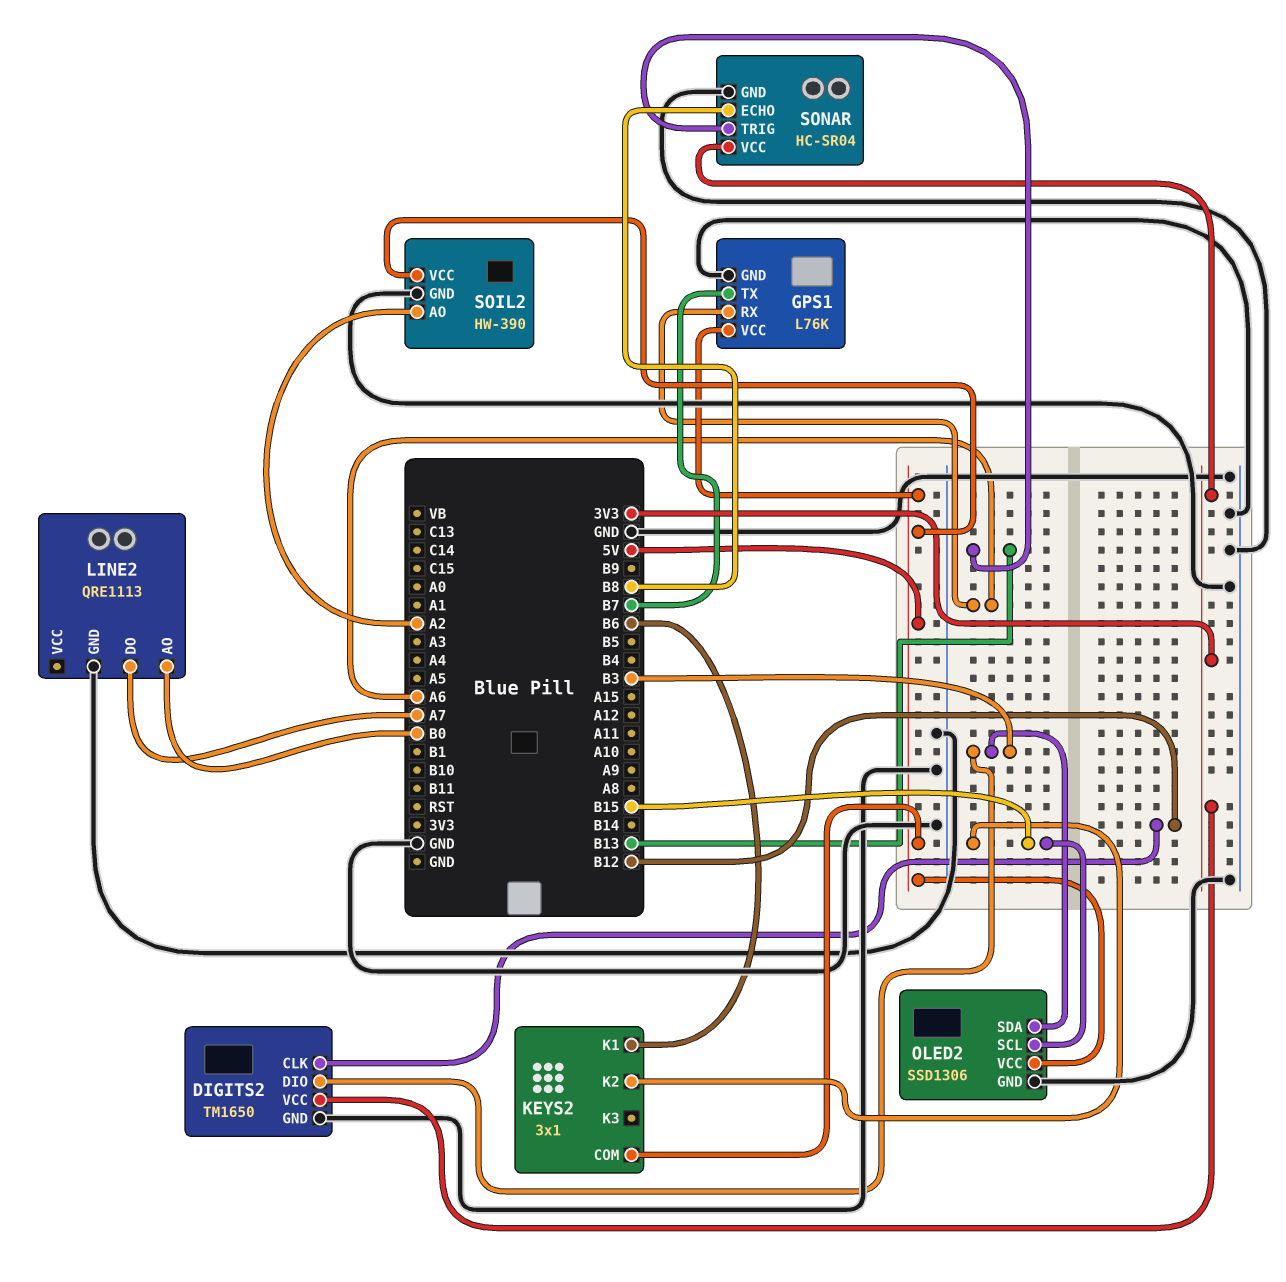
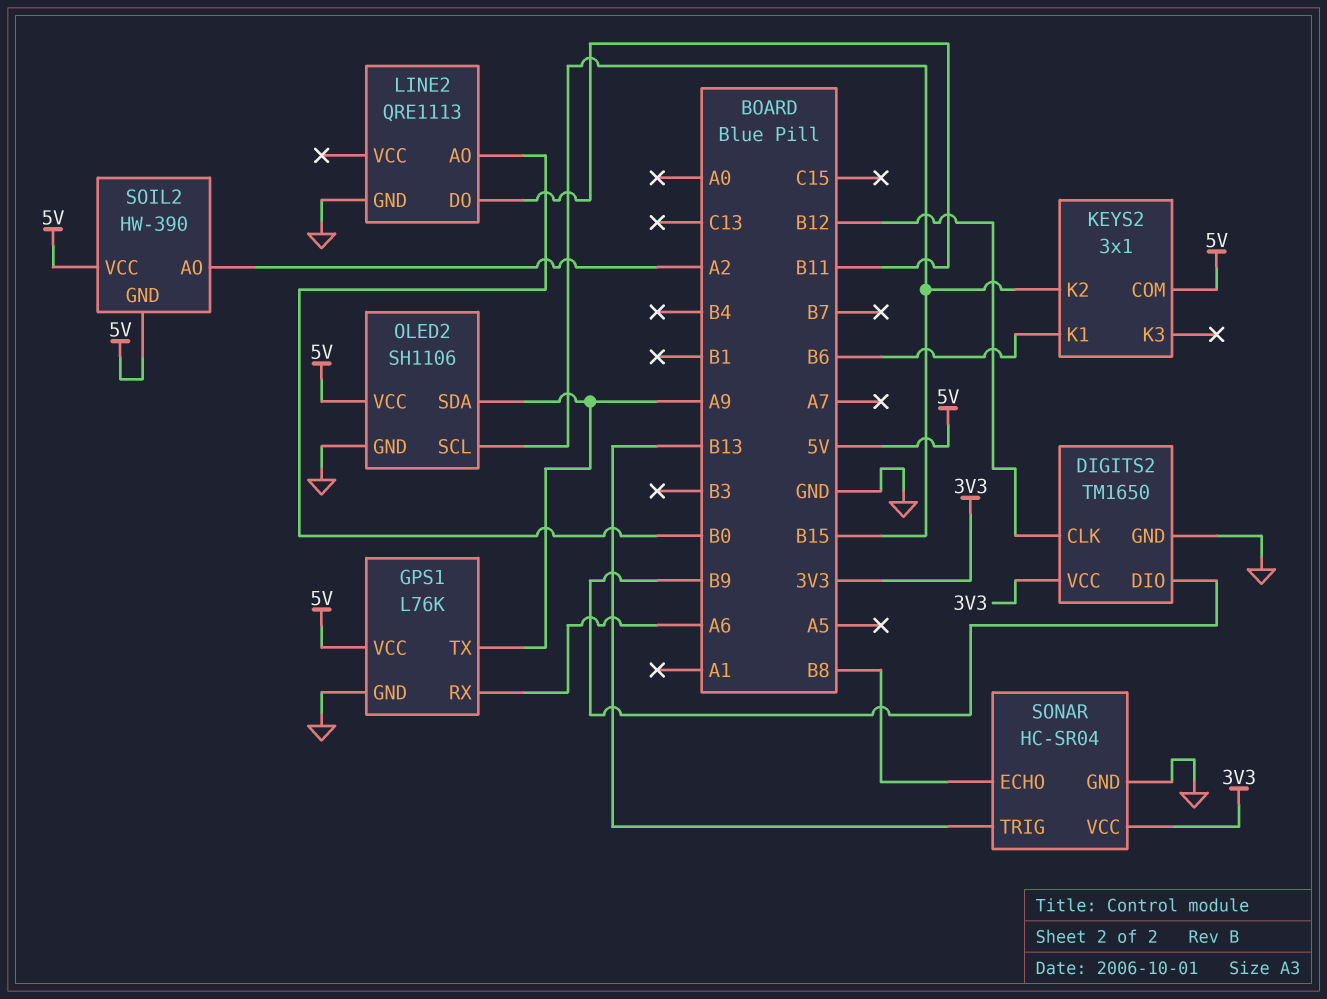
DIGITS2 pin DIO: B3 -> B9
GPS1 pin TX: B7 -> A9
LINE2 pin DO: A7 -> B11
OLED2: SSD1306 -> SH1106
OLED2 pin SDA: B3 -> A9
SOIL2 pin GND: GND -> 5V

